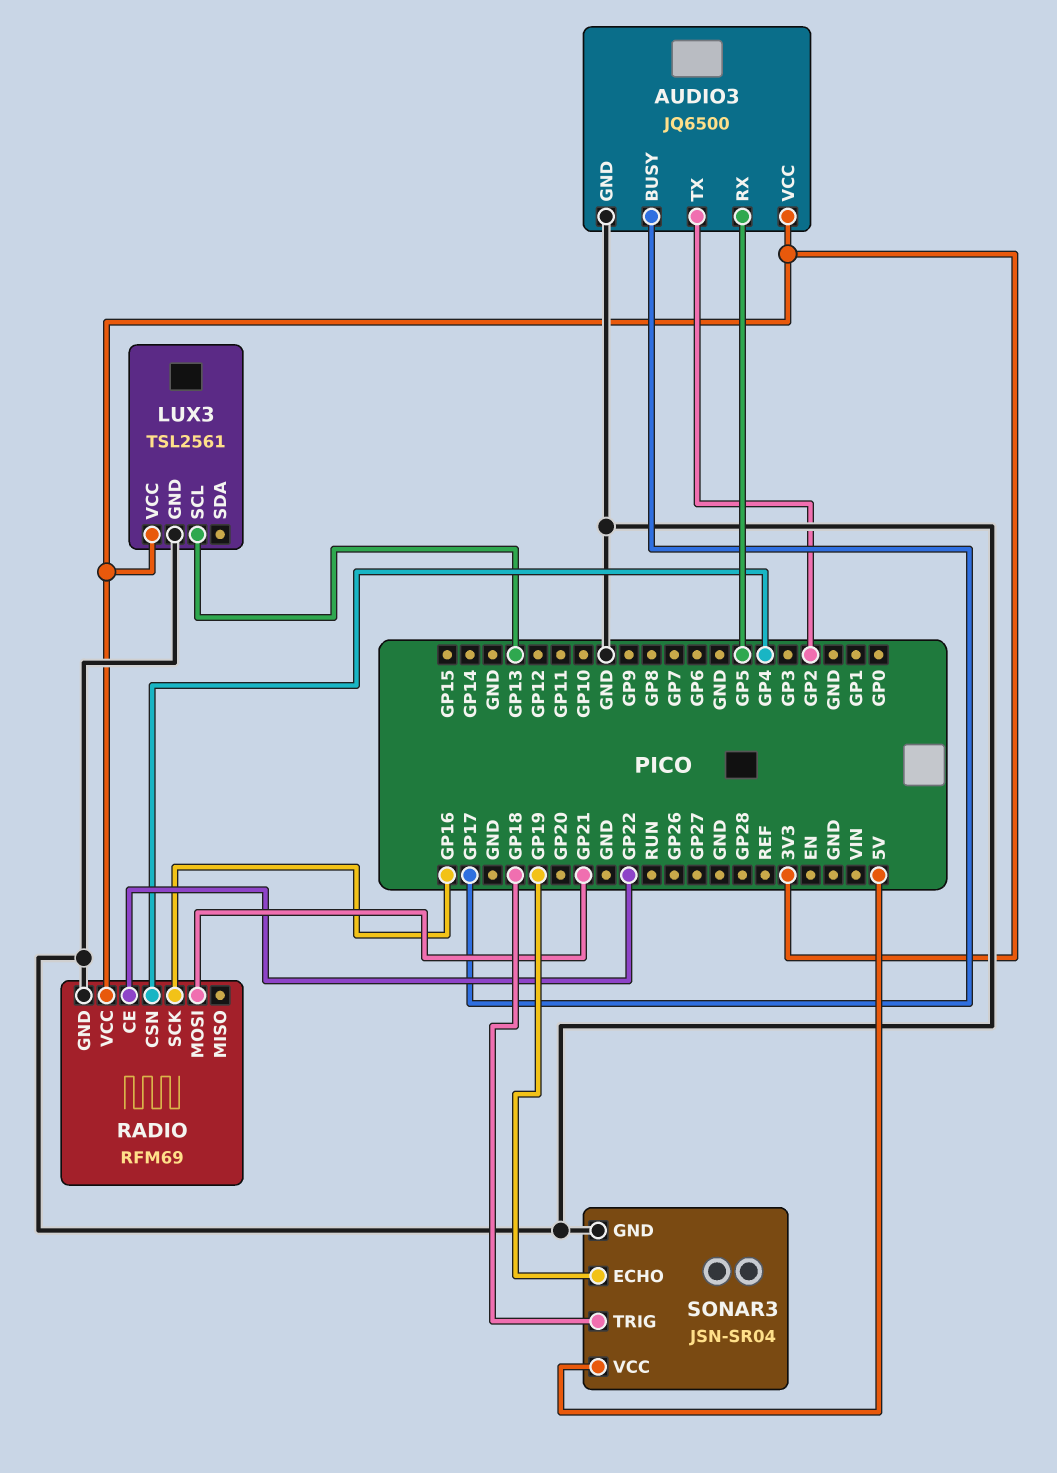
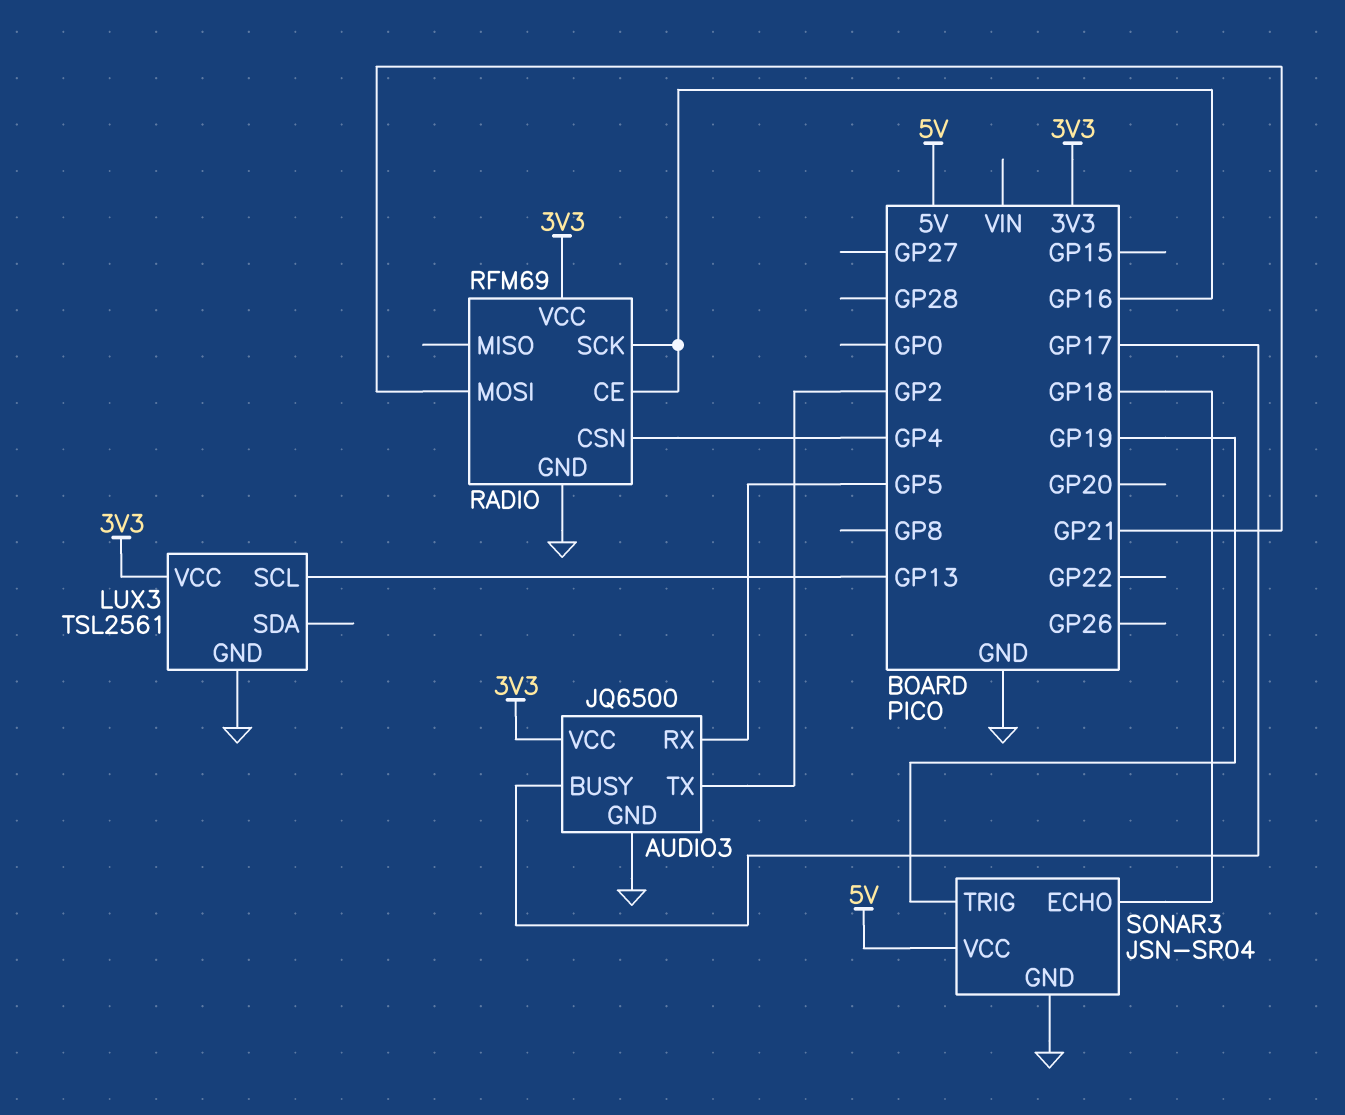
RADIO pin CE: GP22 -> GP16
SONAR3 pin ECHO: GP19 -> GP18
SONAR3 pin TRIG: GP18 -> GP19

